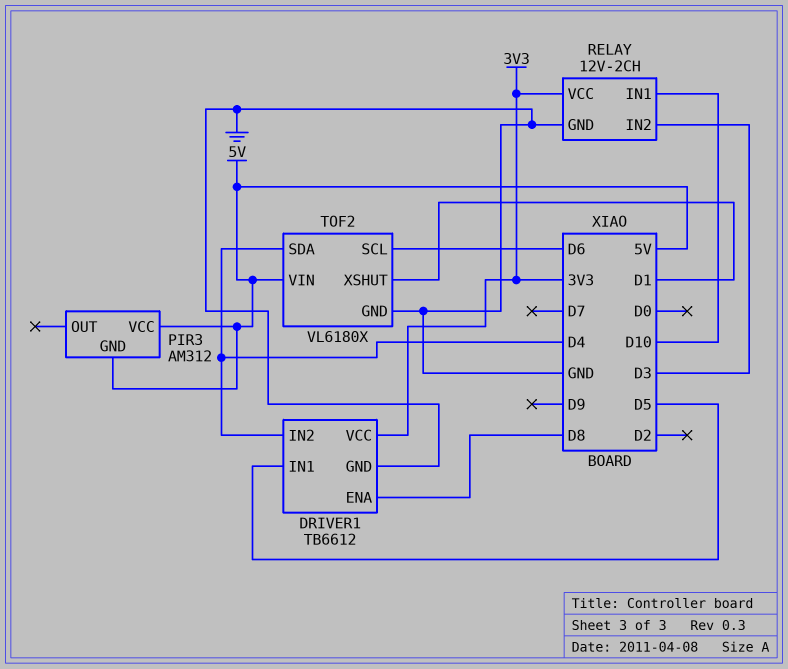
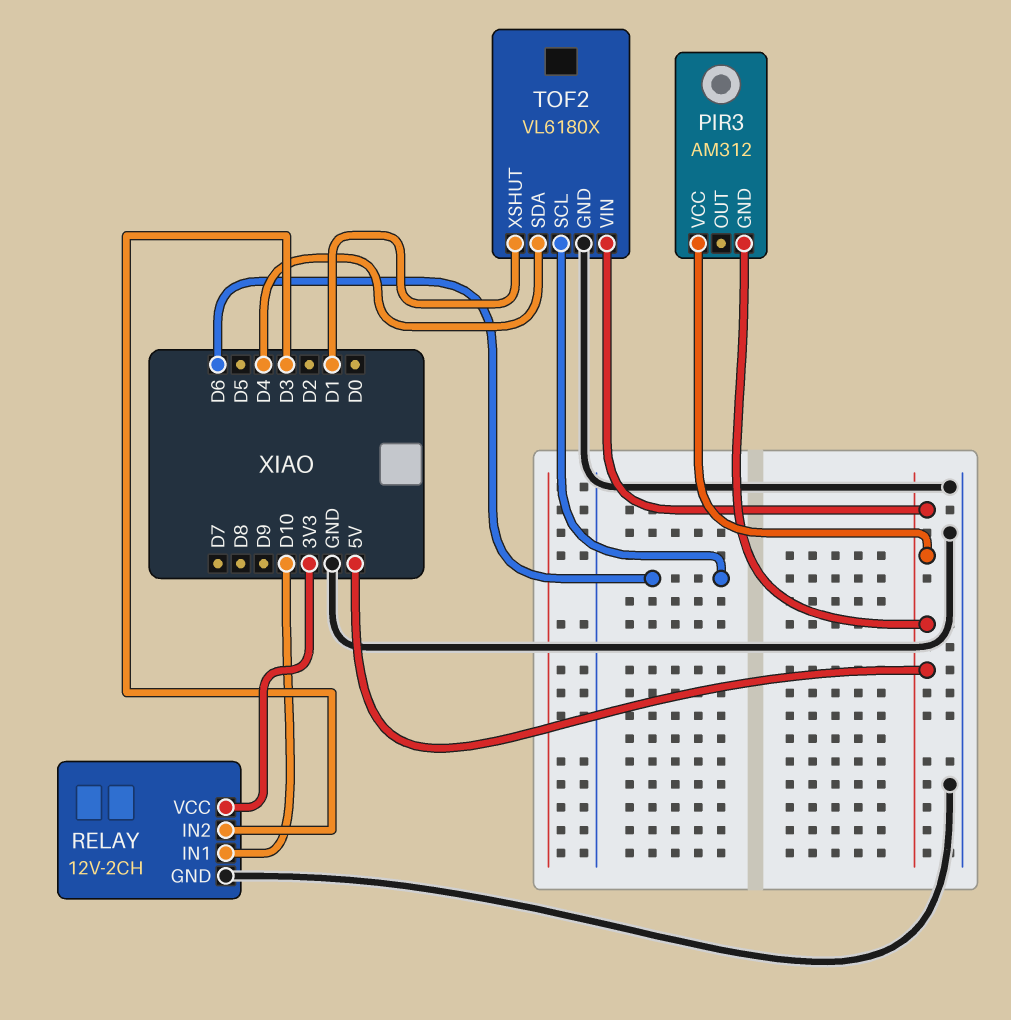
DRIVER1: TB6612 -> none
DRIVER1 pin ENA: D8 -> none
DRIVER1 pin GND: GND -> none
DRIVER1 pin IN1: D5 -> none
DRIVER1 pin IN2: D4 -> none
DRIVER1 pin VCC: 3V3 -> none

